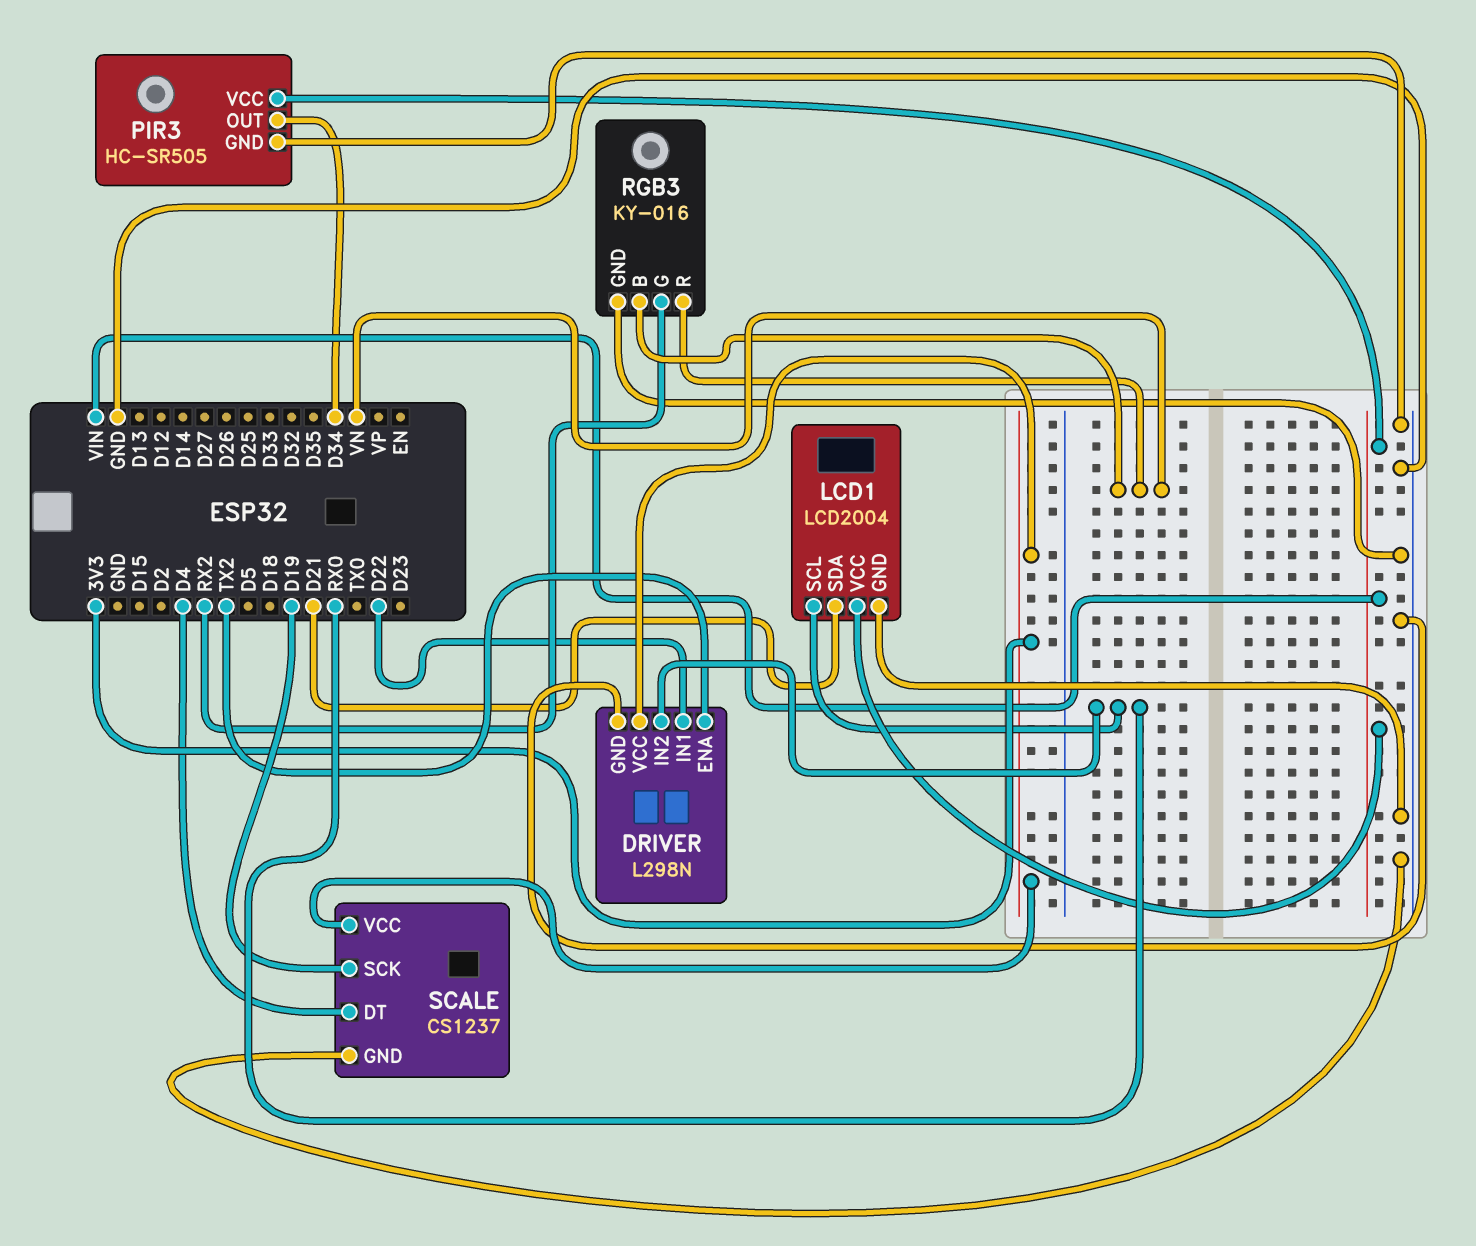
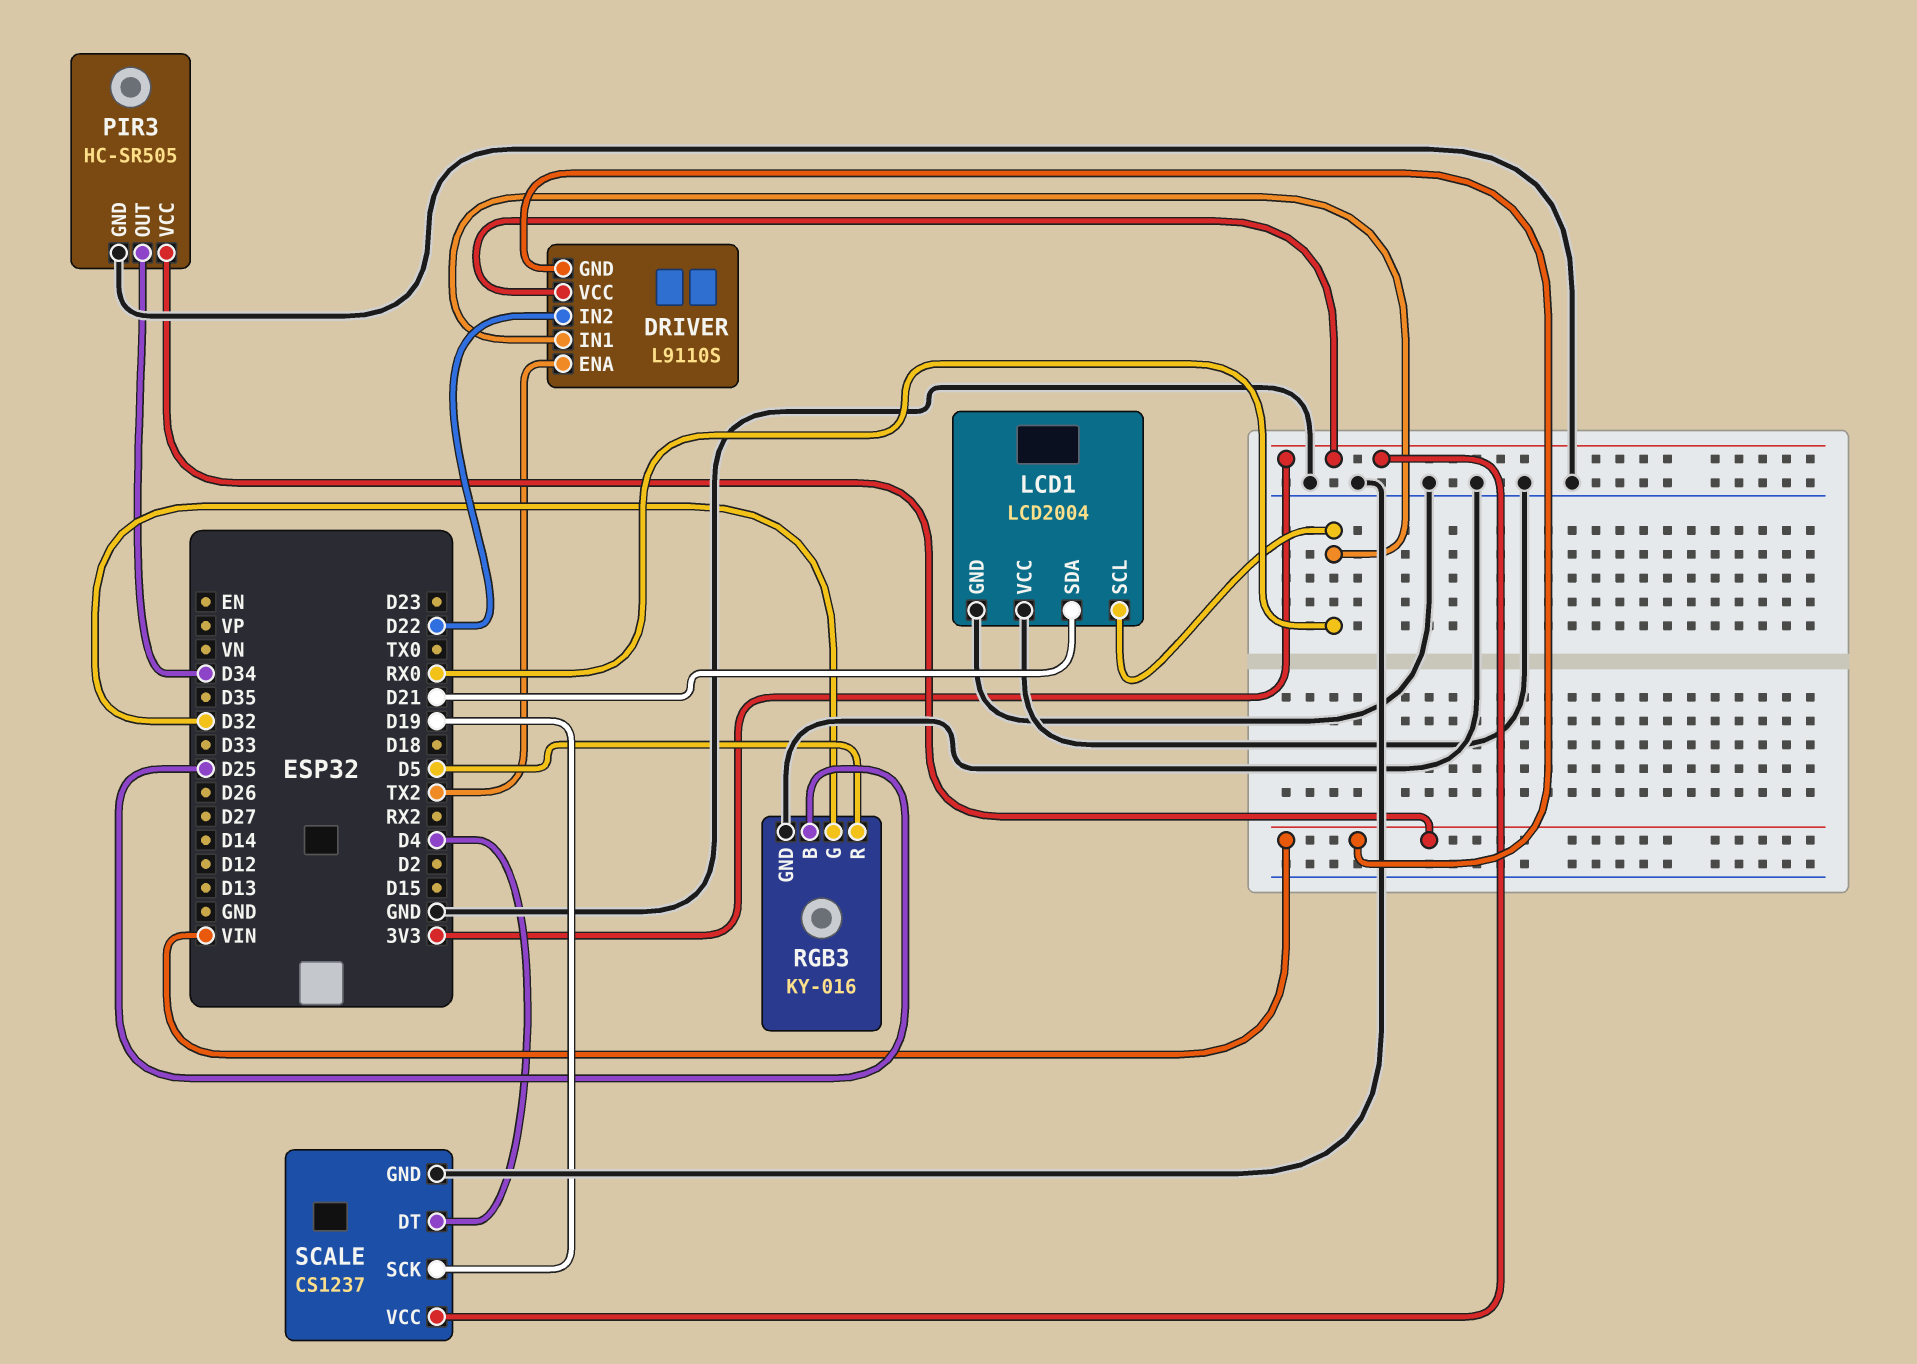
DRIVER: L298N -> L9110S
DRIVER pin GND: GND -> VIN
DRIVER pin IN1: D22 -> RX0
DRIVER pin IN2: RX0 -> D22
LCD1 pin VCC: VIN -> GND
RGB3 pin B: VN -> D25
RGB3 pin G: RX2 -> D32
RGB3 pin R: VN -> D5

